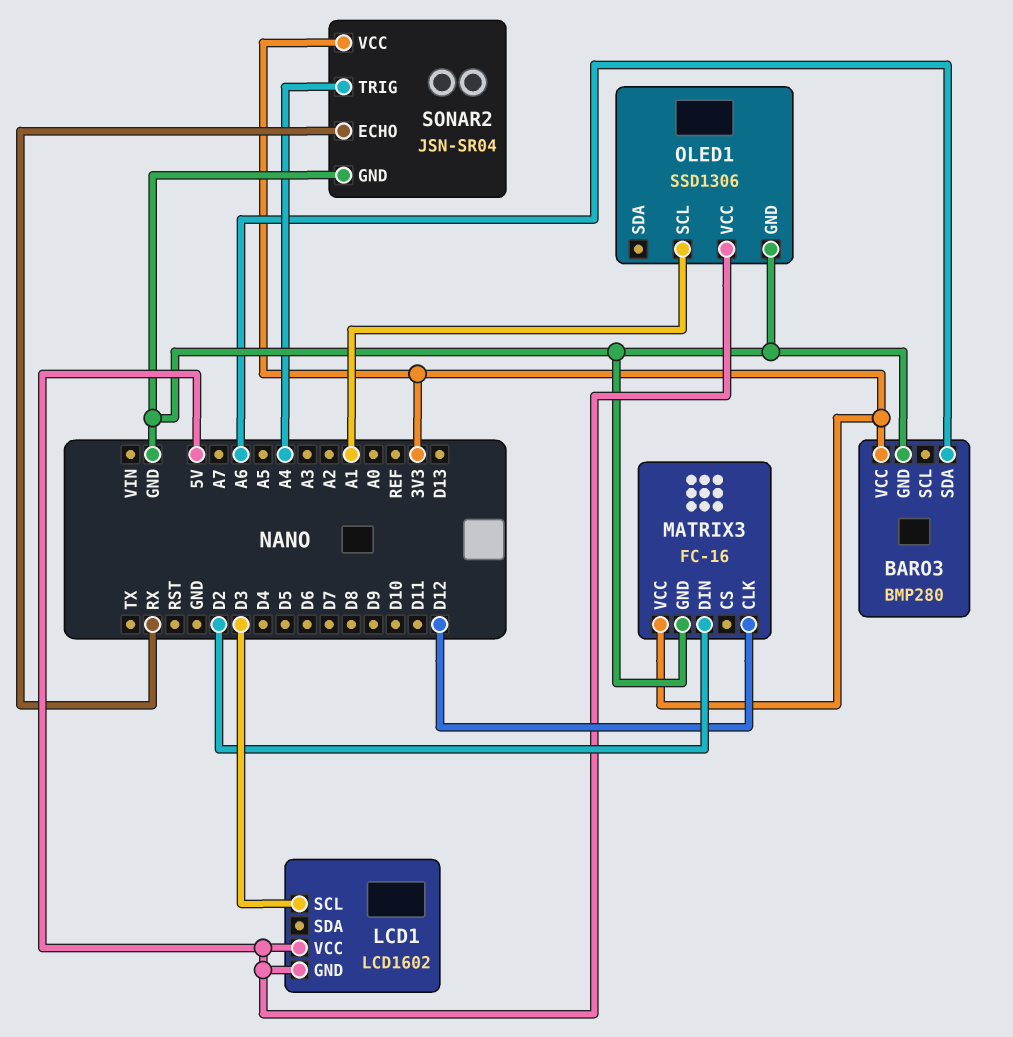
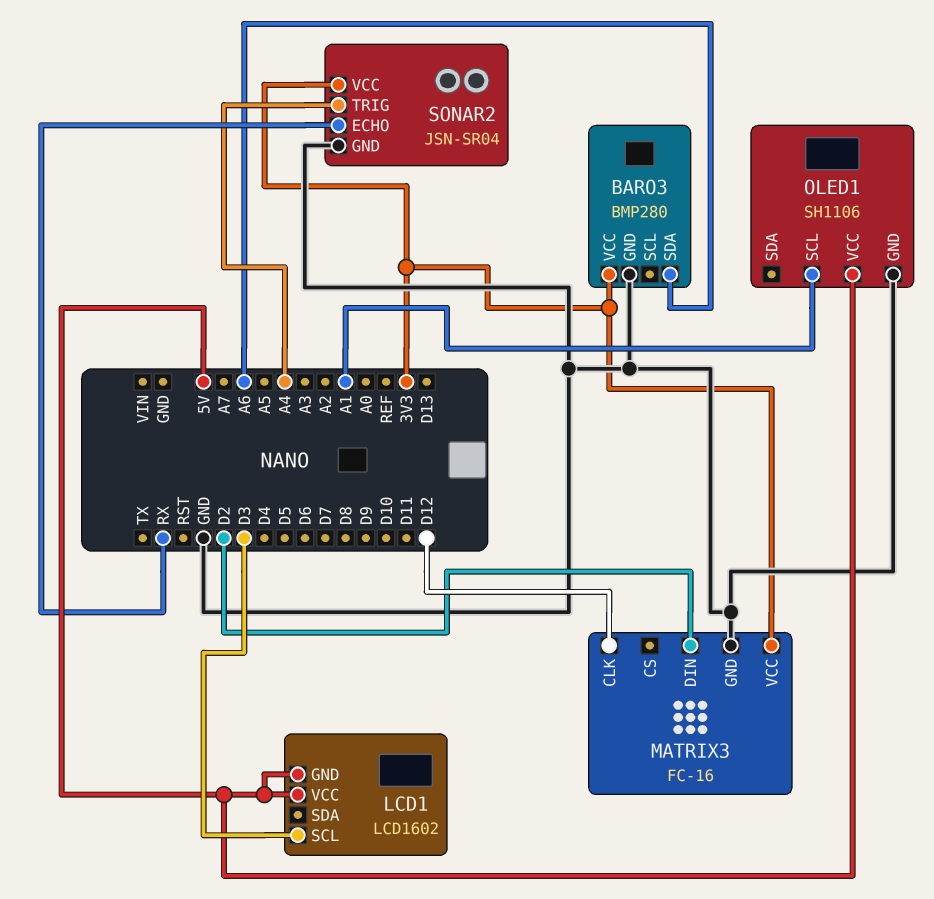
OLED1: SSD1306 -> SH1106

